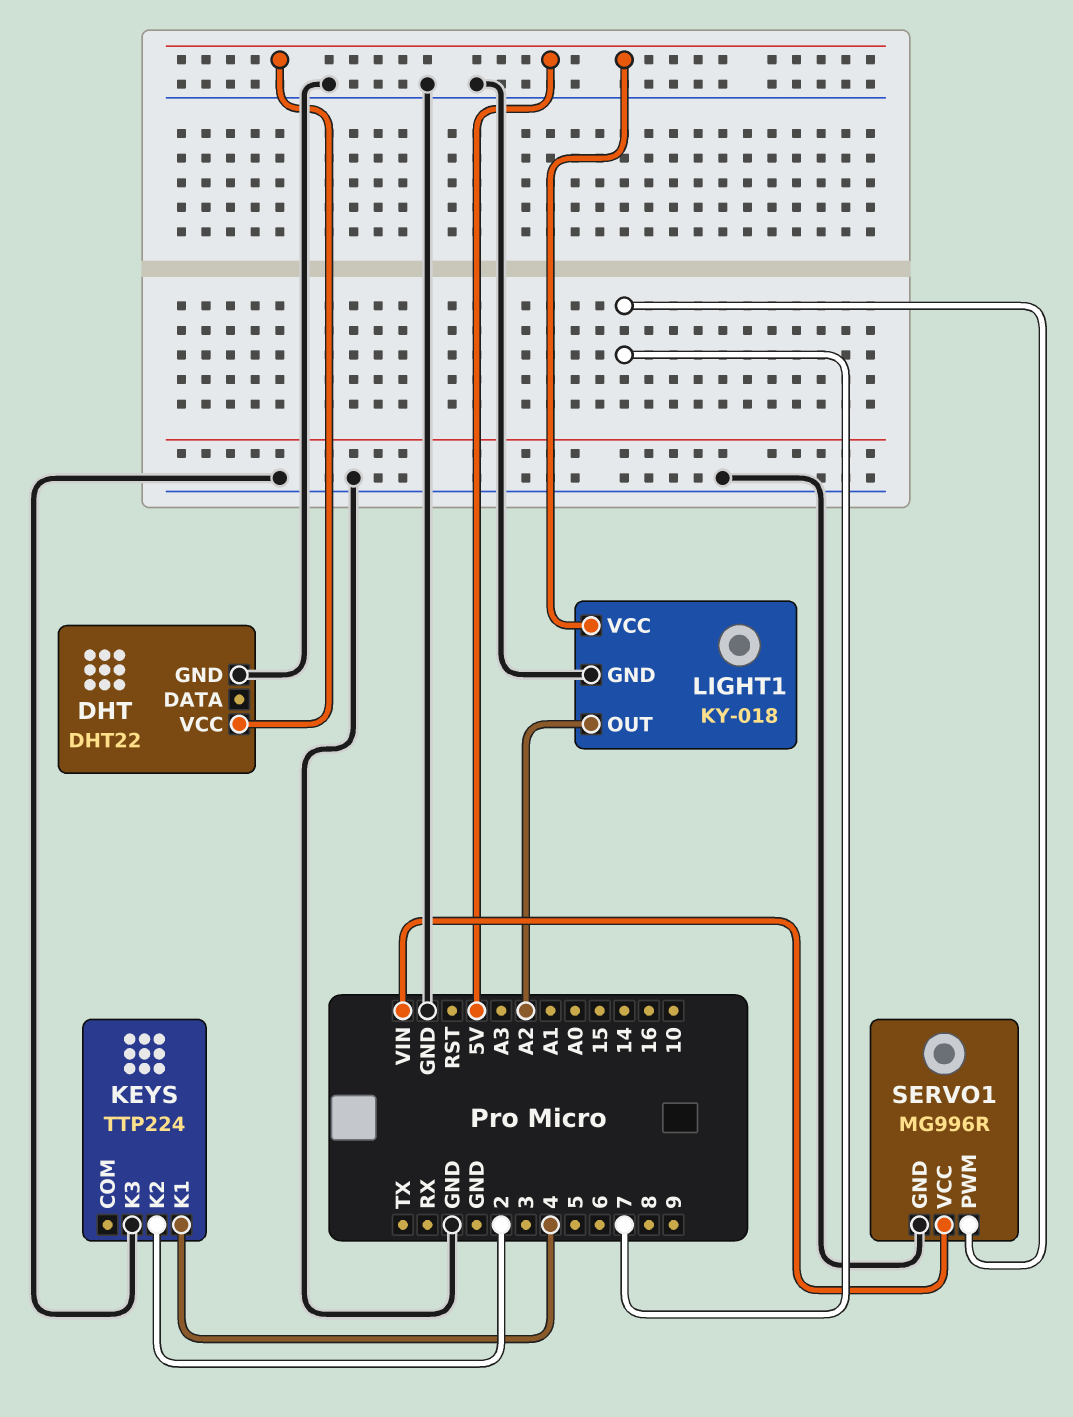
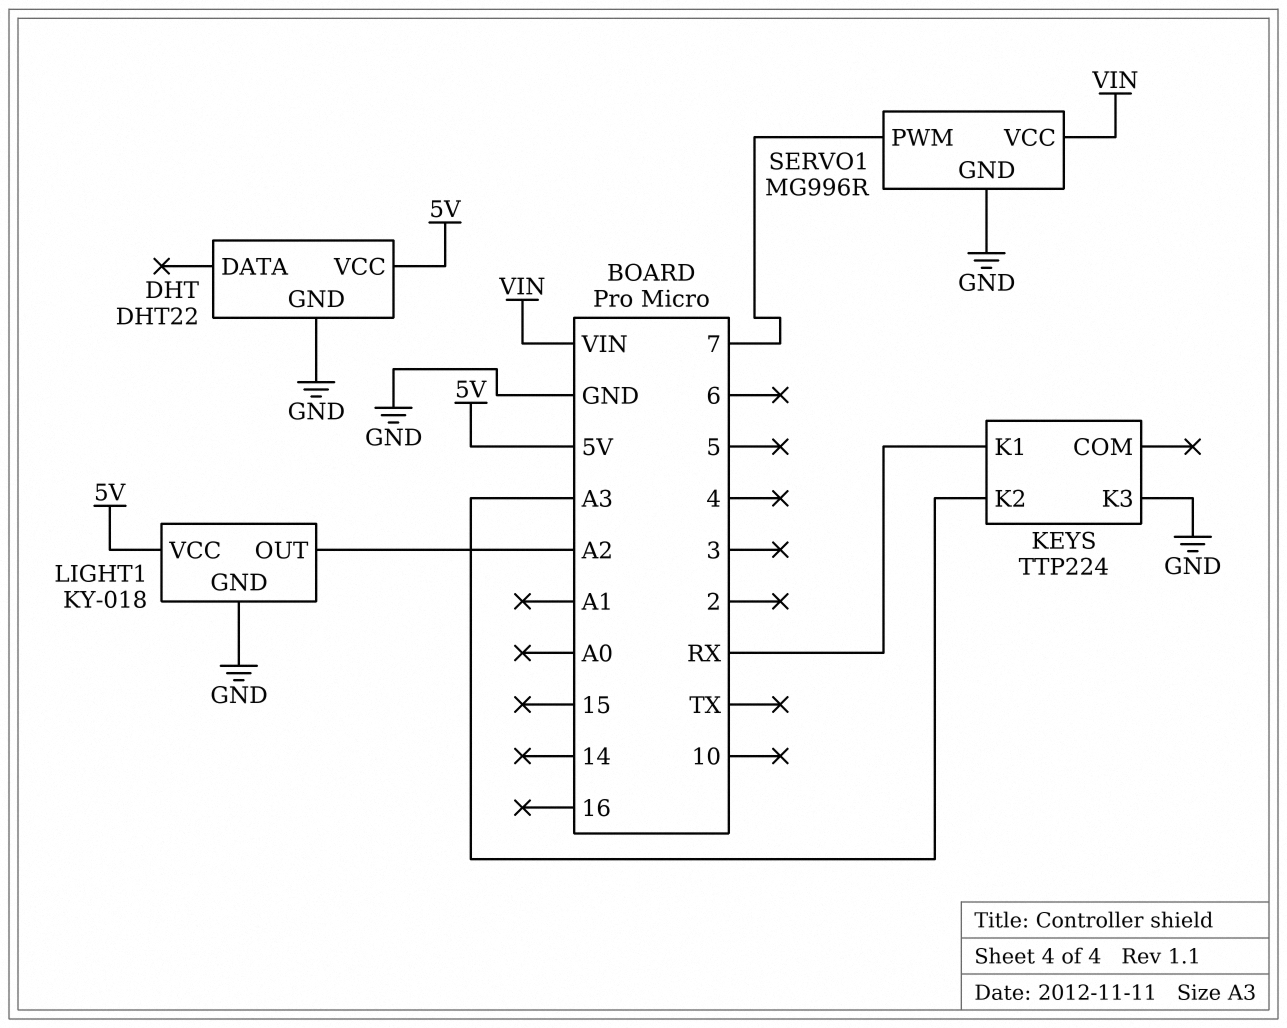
KEYS pin K1: 4 -> RX
KEYS pin K2: 2 -> A3

